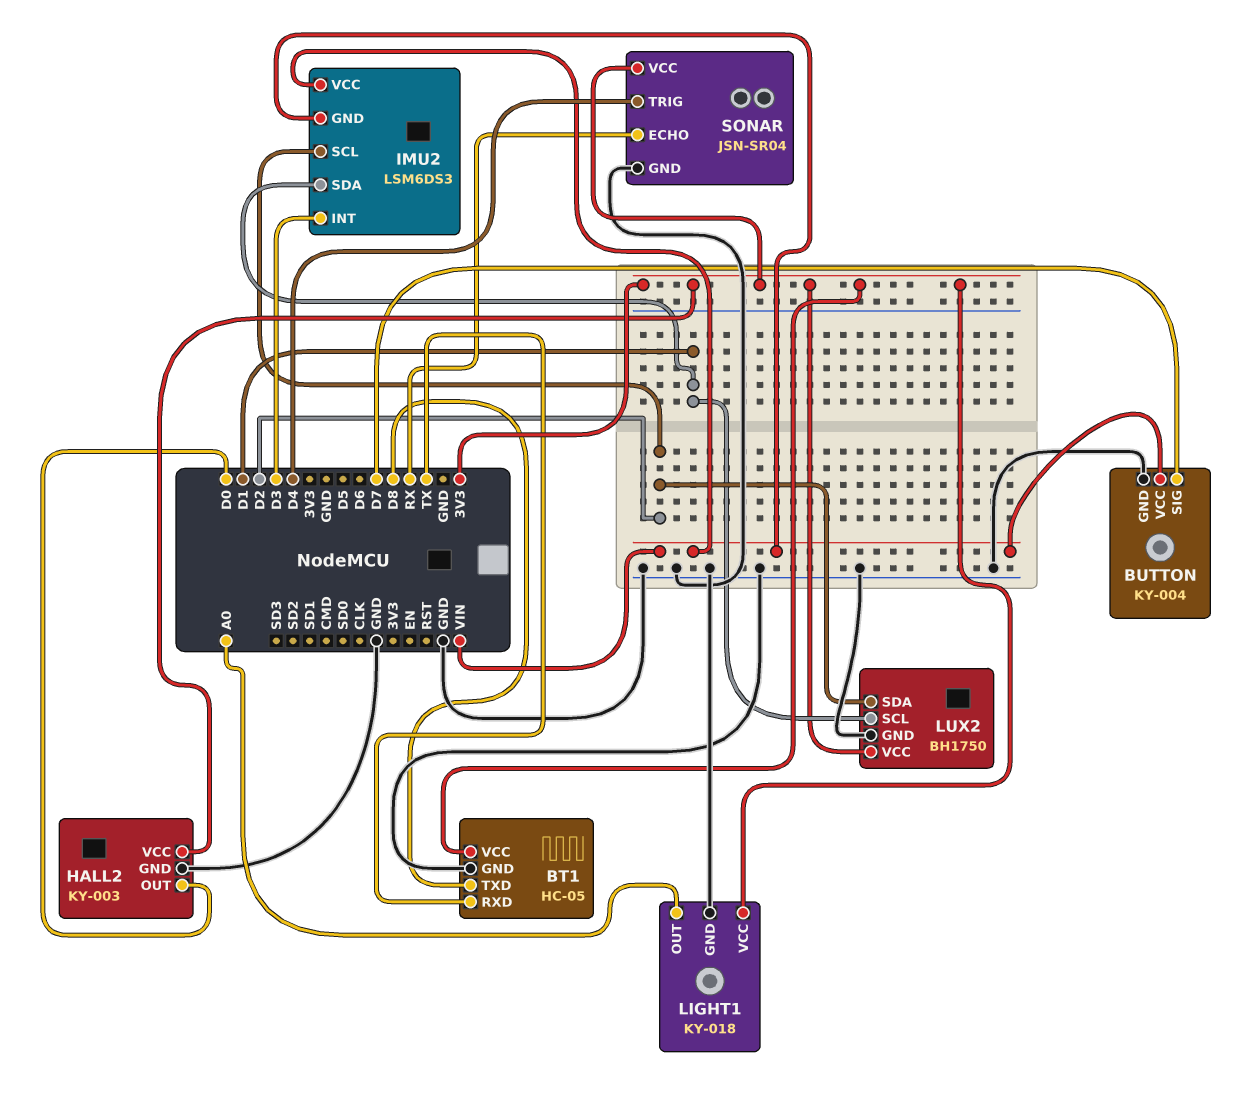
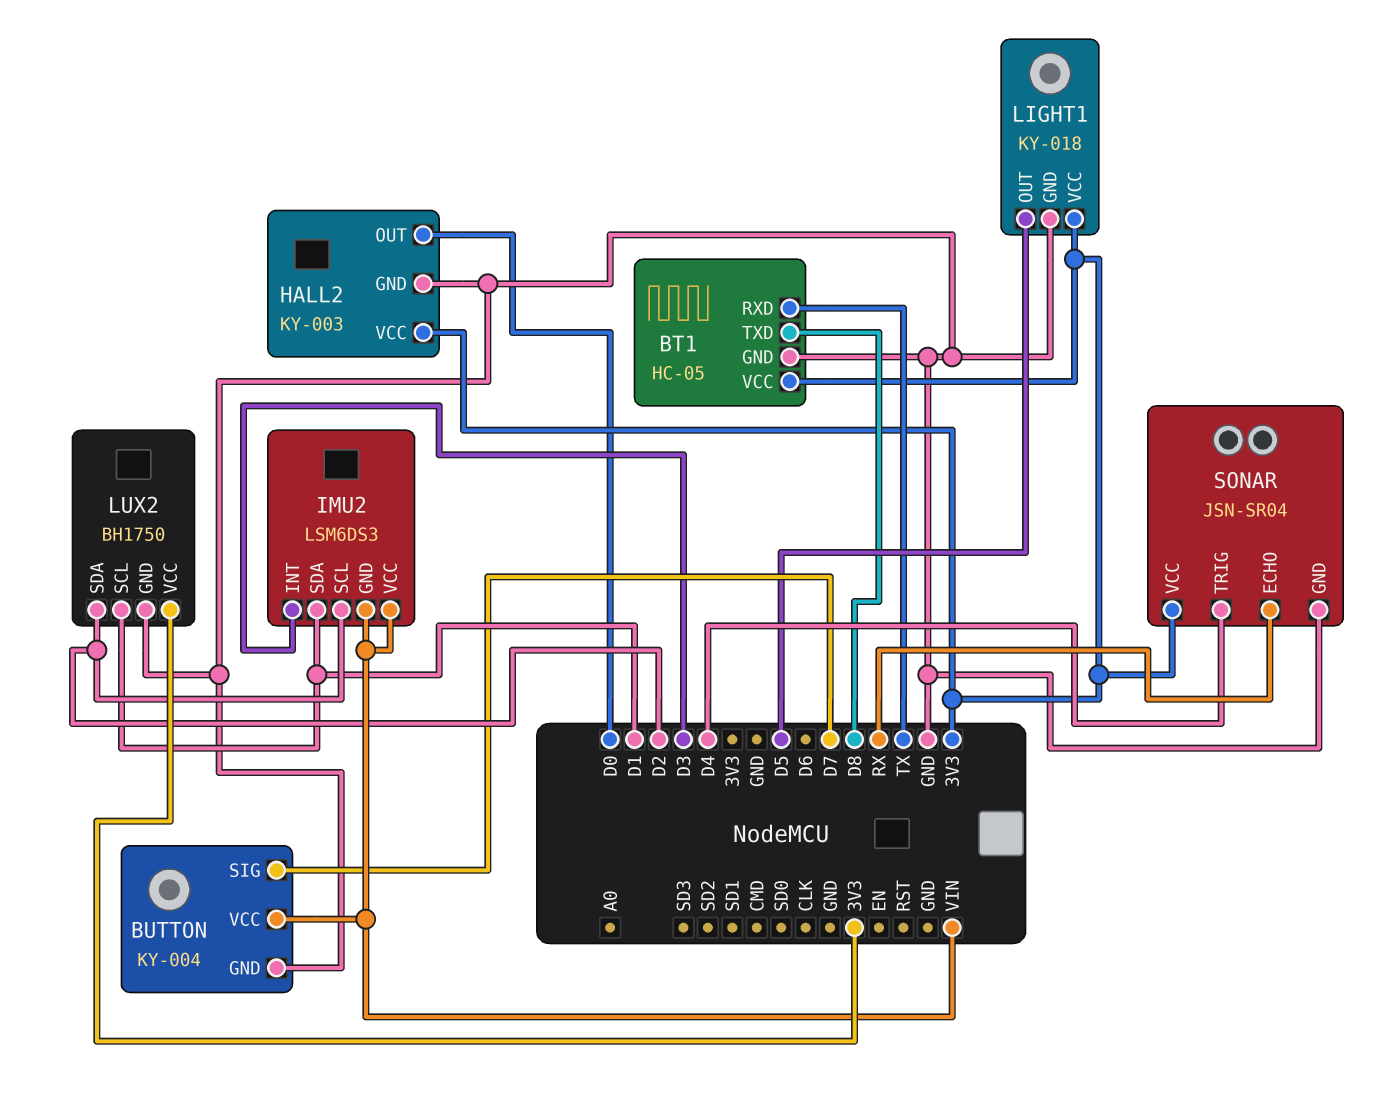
LIGHT1 pin OUT: A0 -> D5

